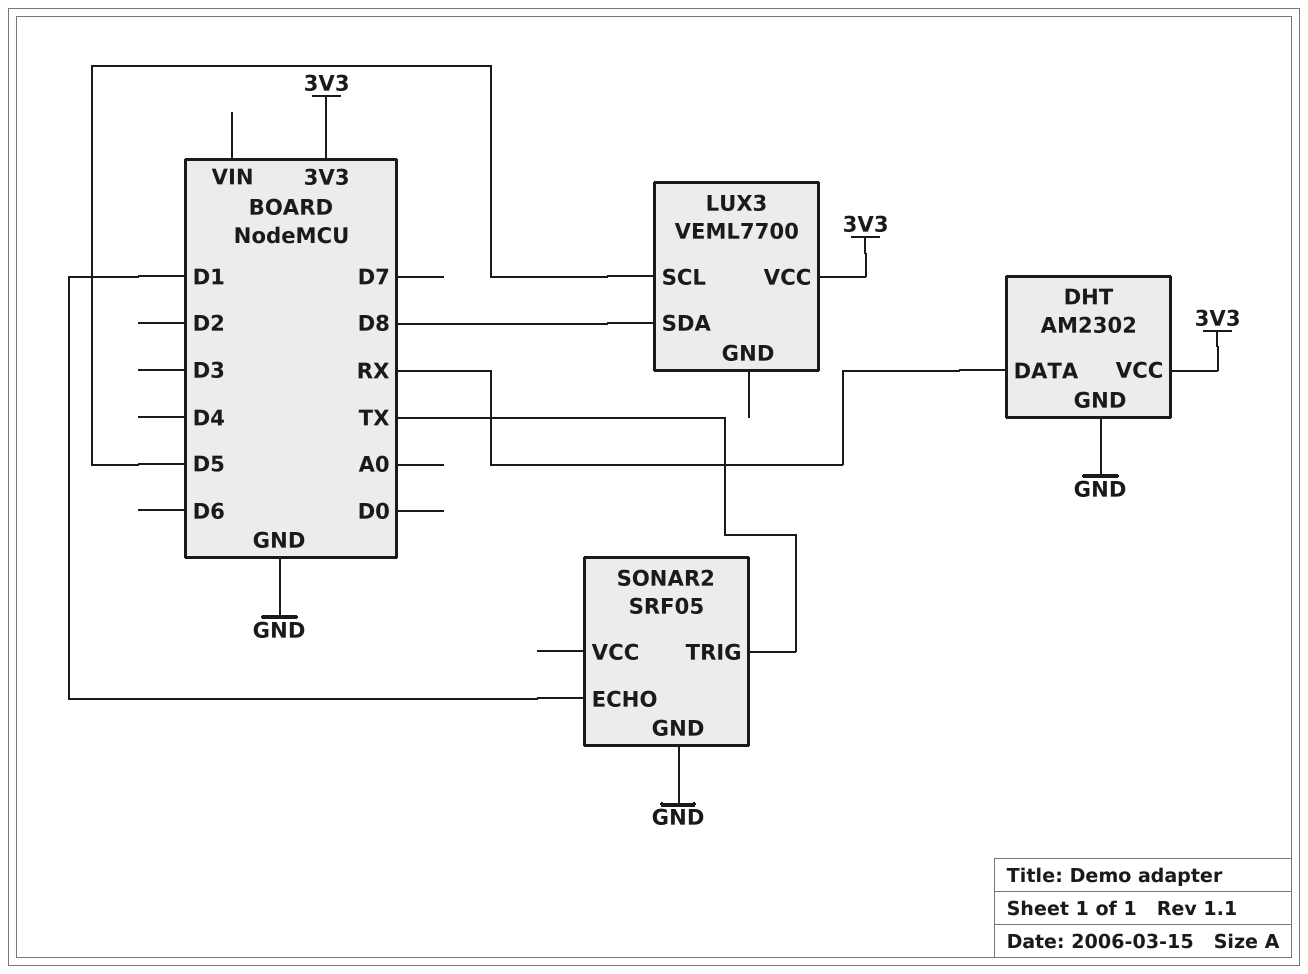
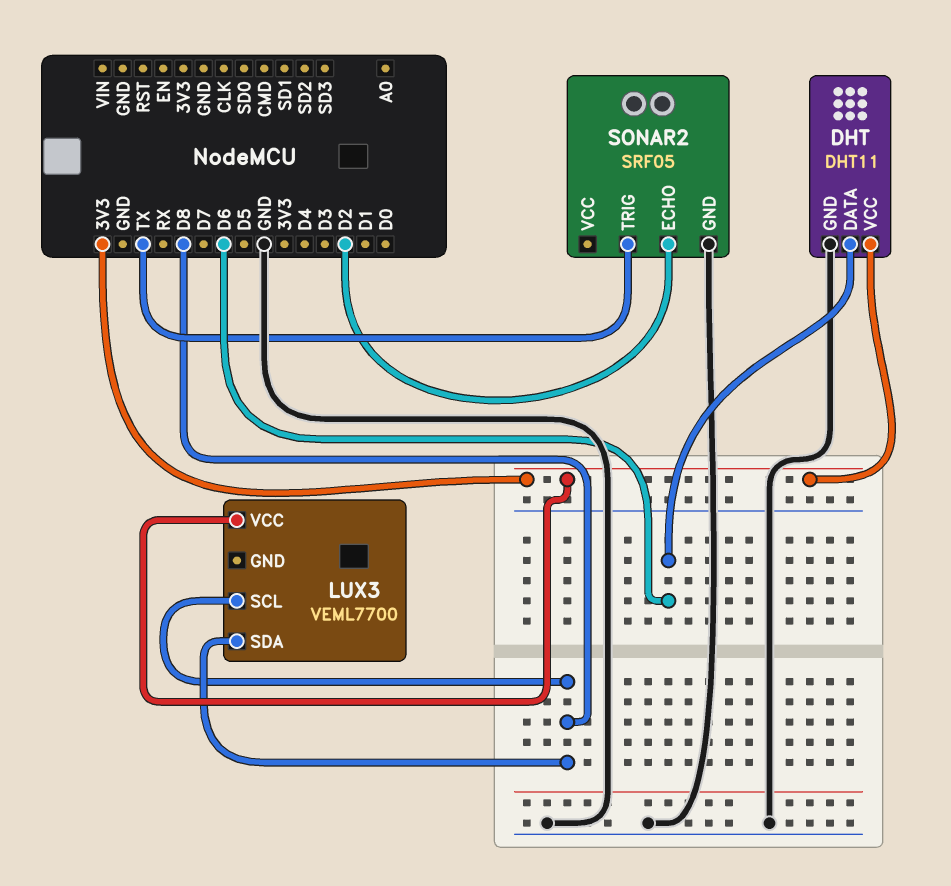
DHT: AM2302 -> DHT11
DHT pin DATA: RX -> D6
LUX3 pin SCL: D5 -> D8
SONAR2 pin ECHO: D1 -> D2

